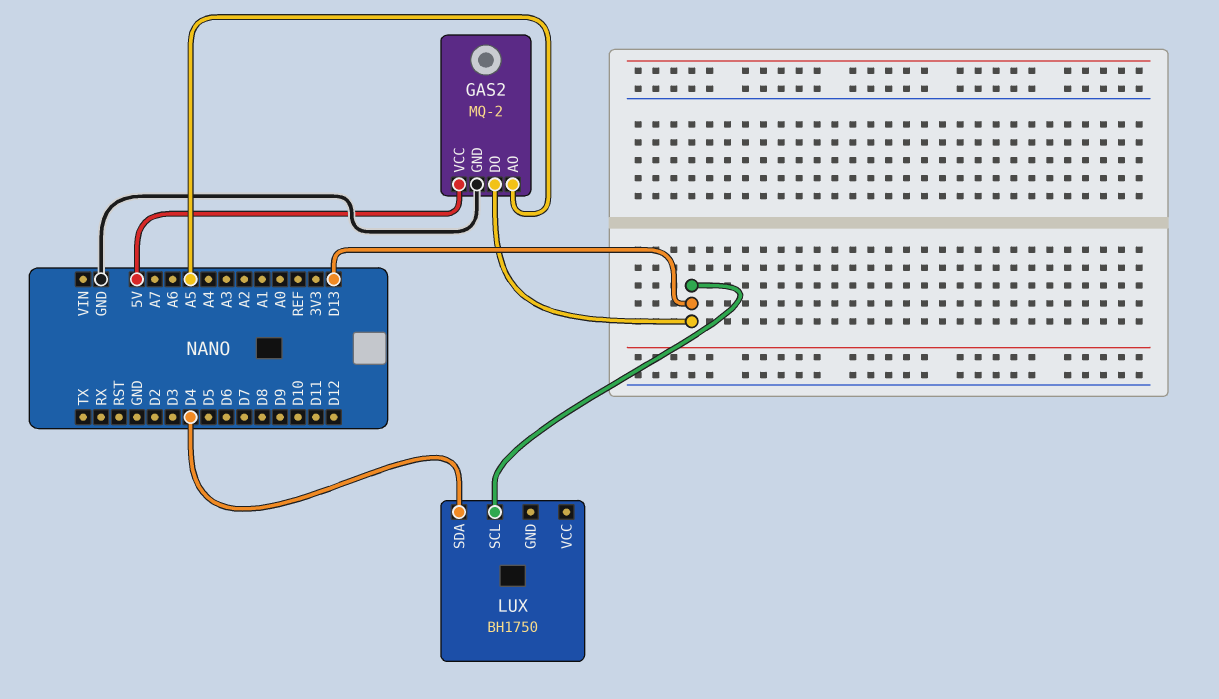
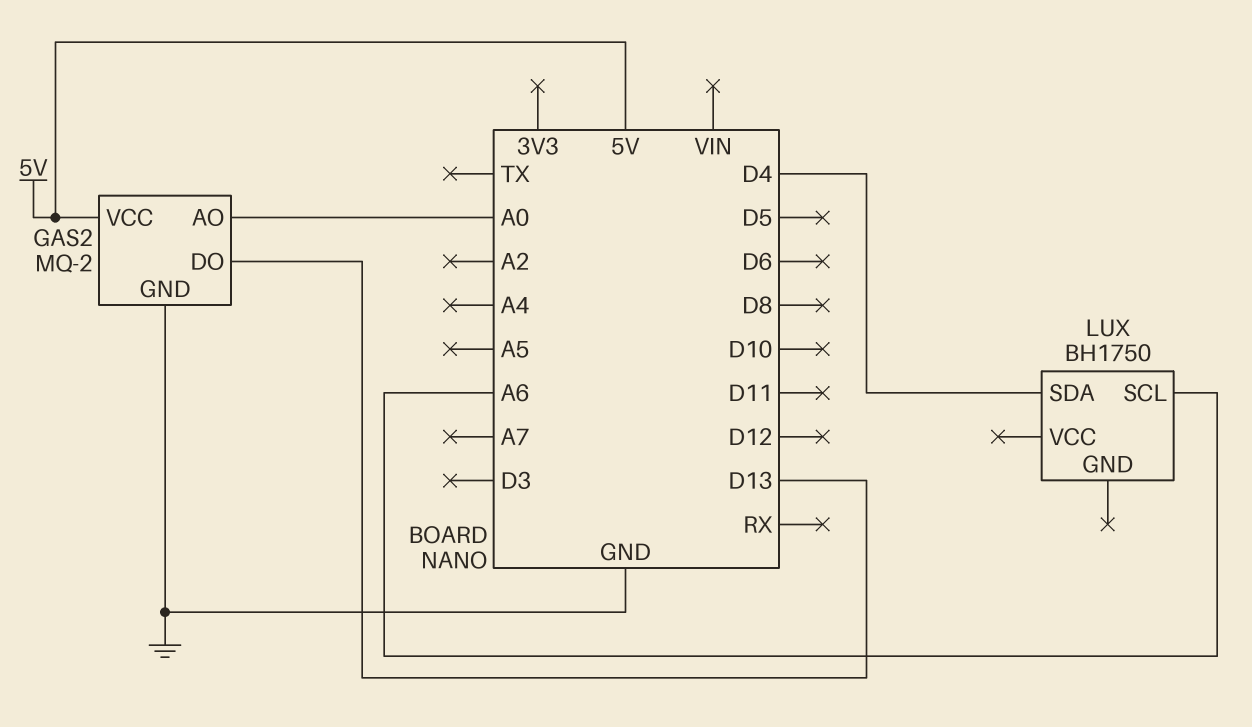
GAS2 pin AO: A5 -> A0
LUX pin SCL: D13 -> A6

